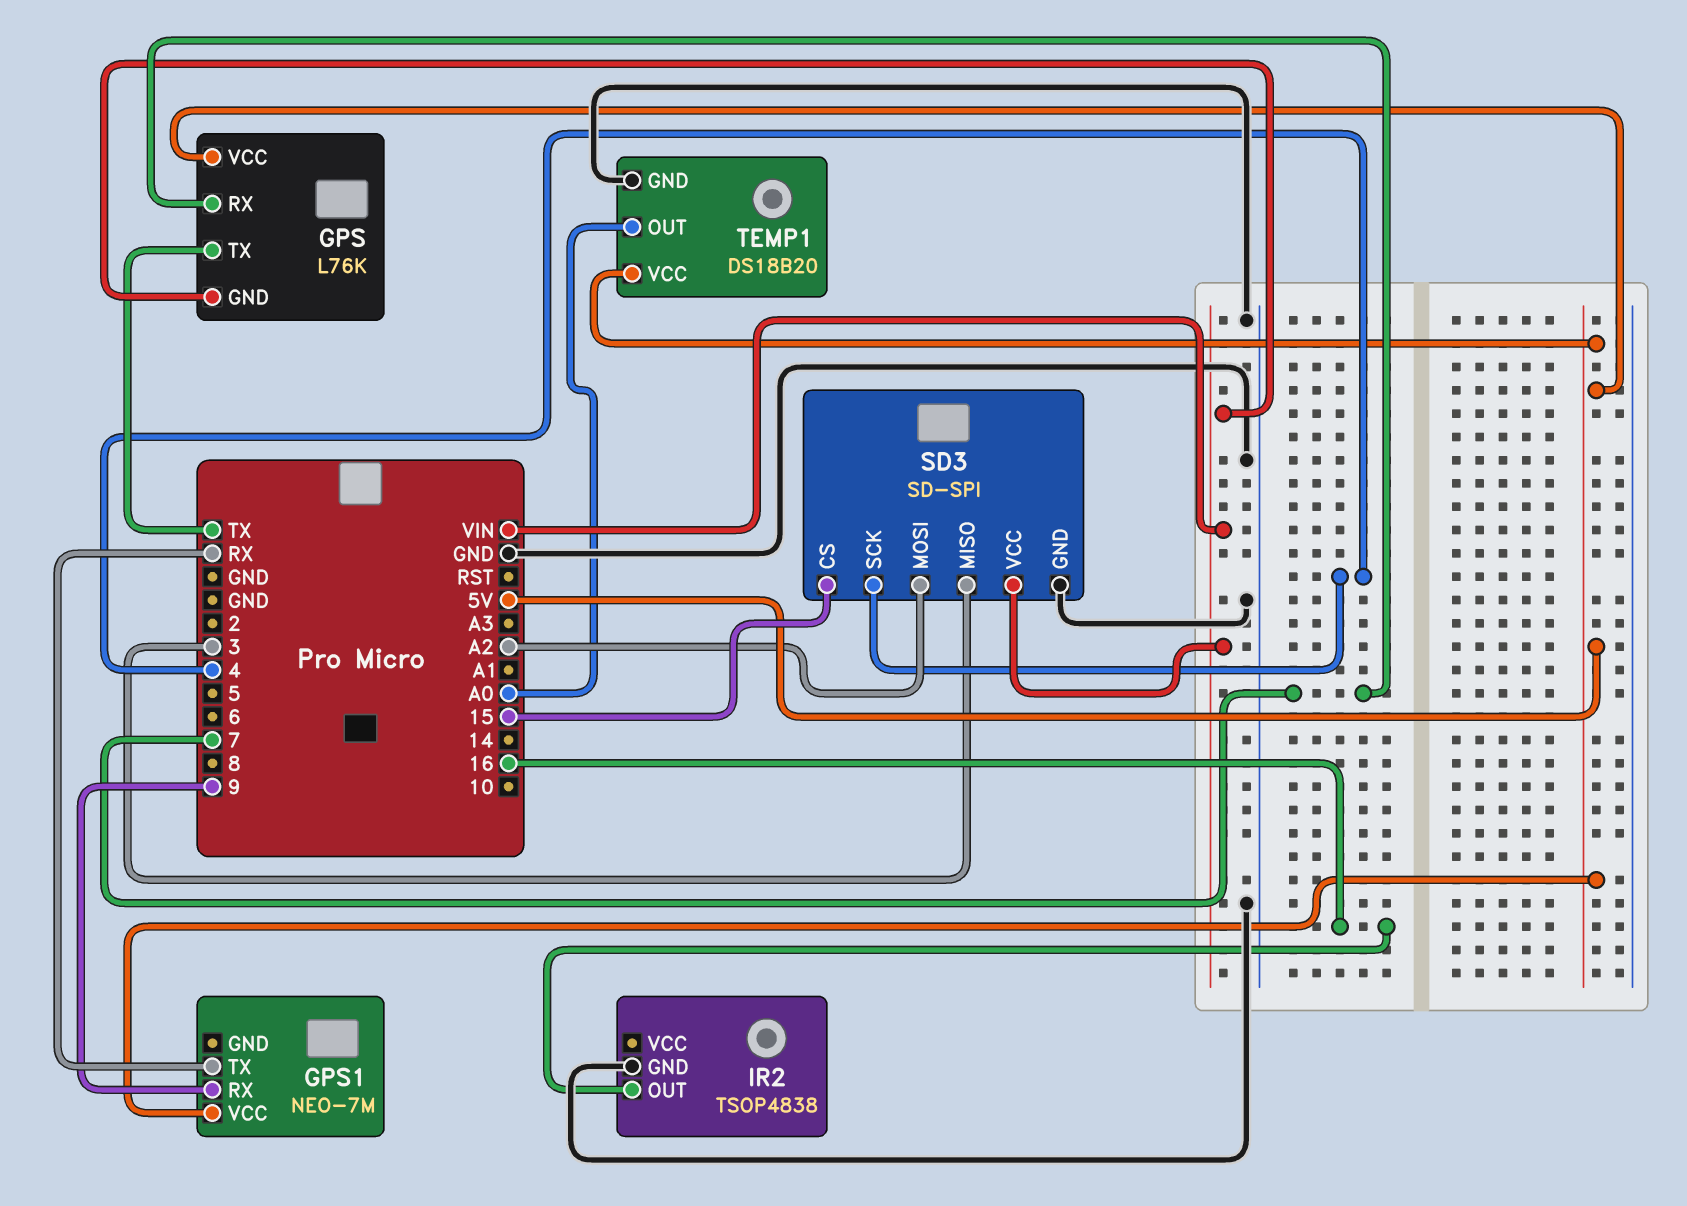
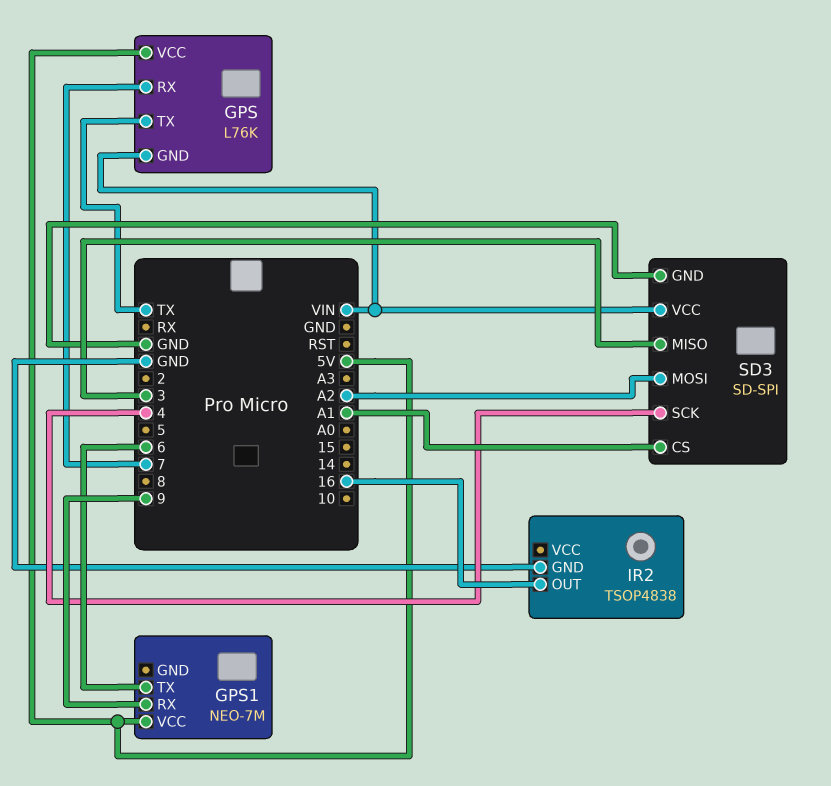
GPS1 pin TX: RX -> 6
SD3 pin CS: 15 -> A1
TEMP1: DS18B20 -> none
TEMP1 pin GND: GND -> none
TEMP1 pin OUT: A0 -> none
TEMP1 pin VCC: 5V -> none

